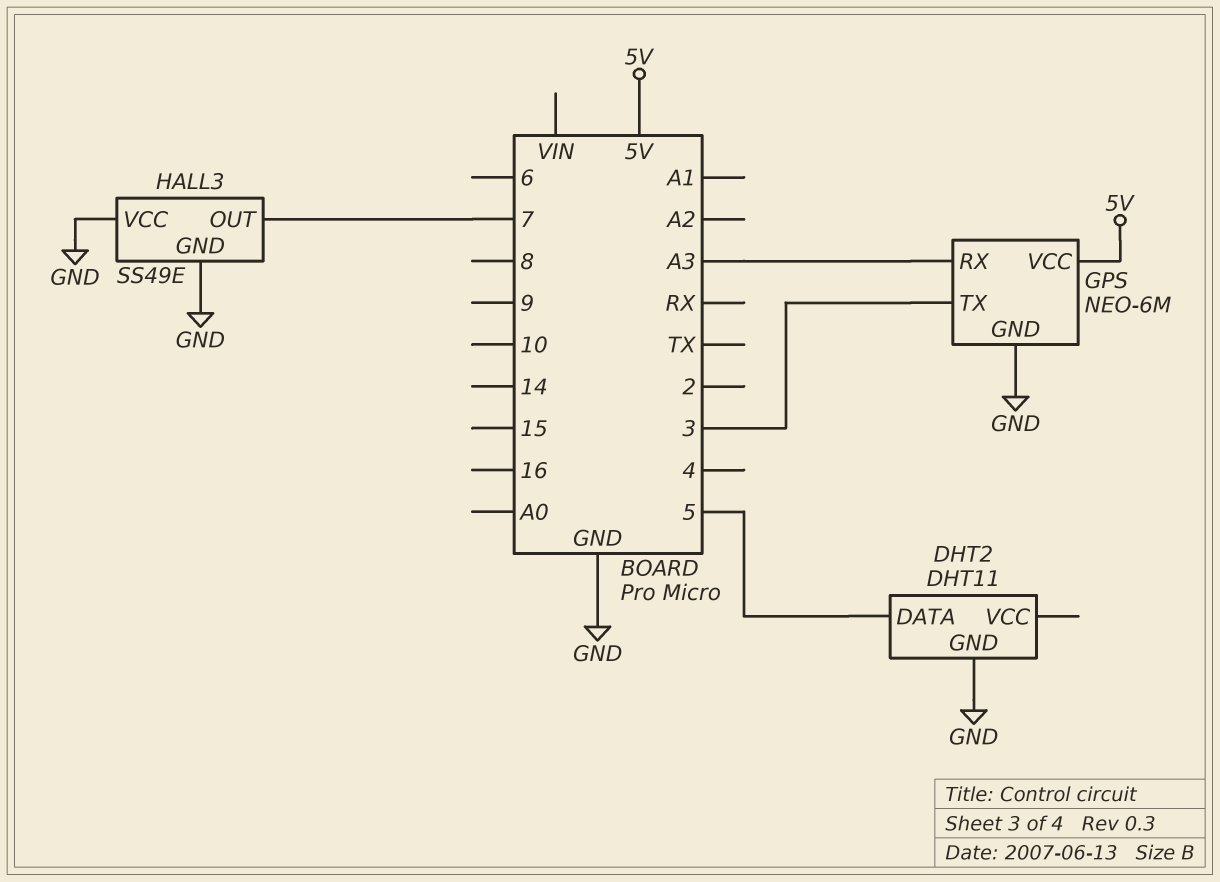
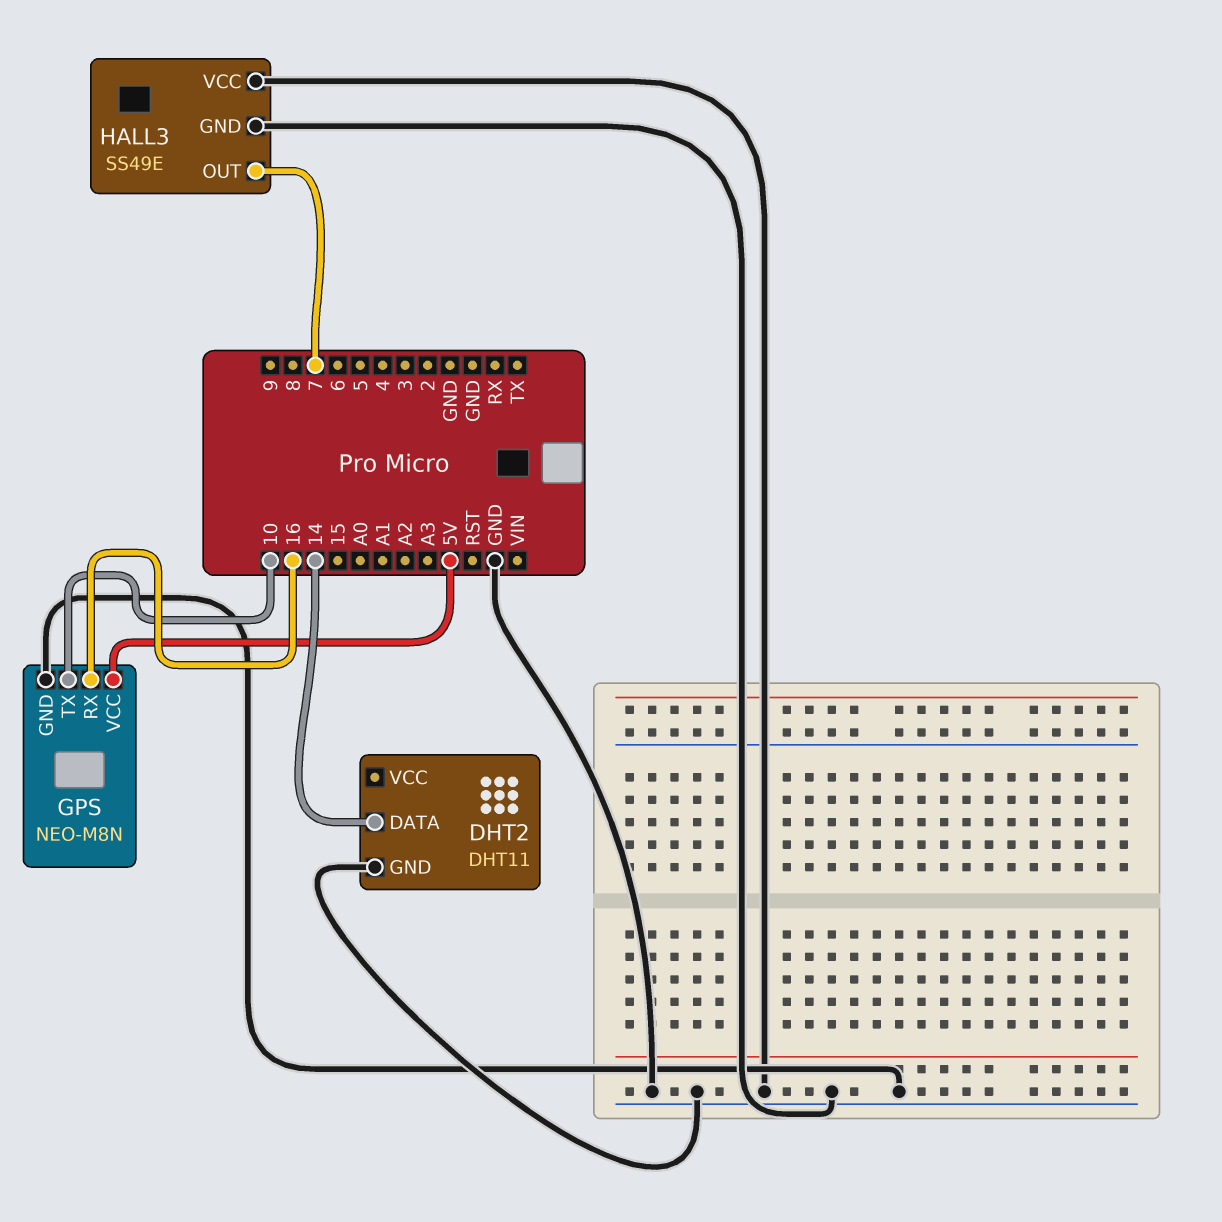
DHT2 pin DATA: 5 -> 14
GPS: NEO-6M -> NEO-M8N
GPS pin RX: A3 -> 16
GPS pin TX: 3 -> 10

